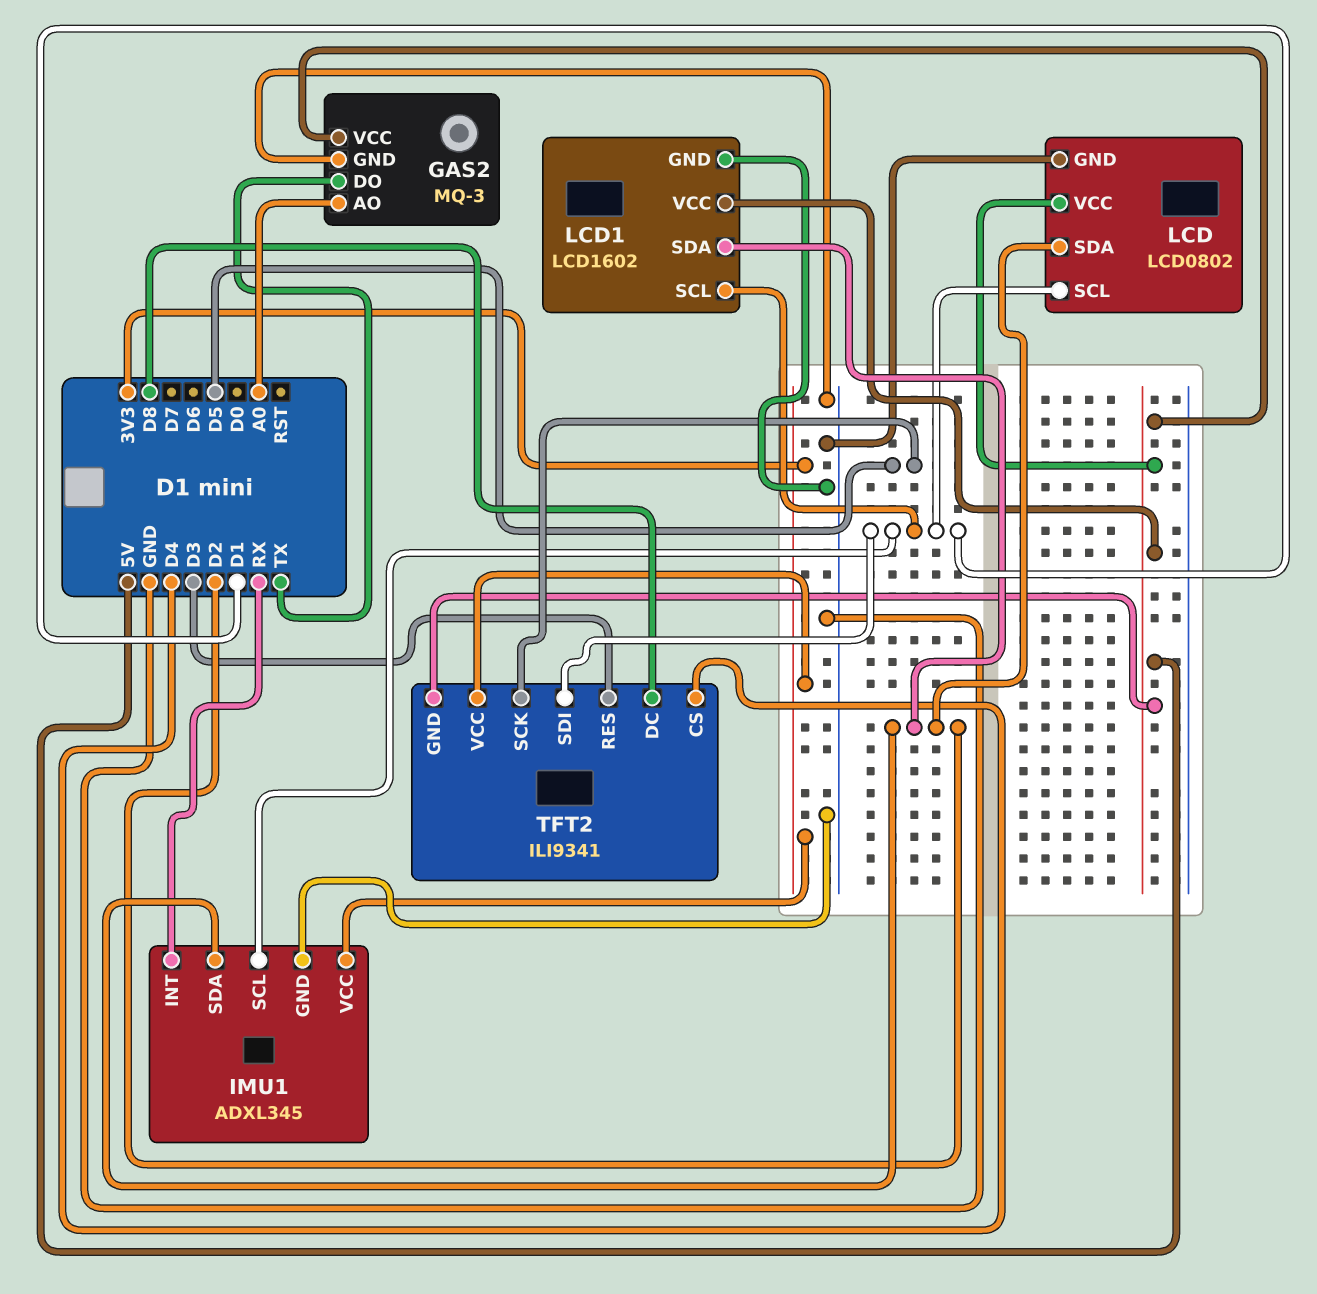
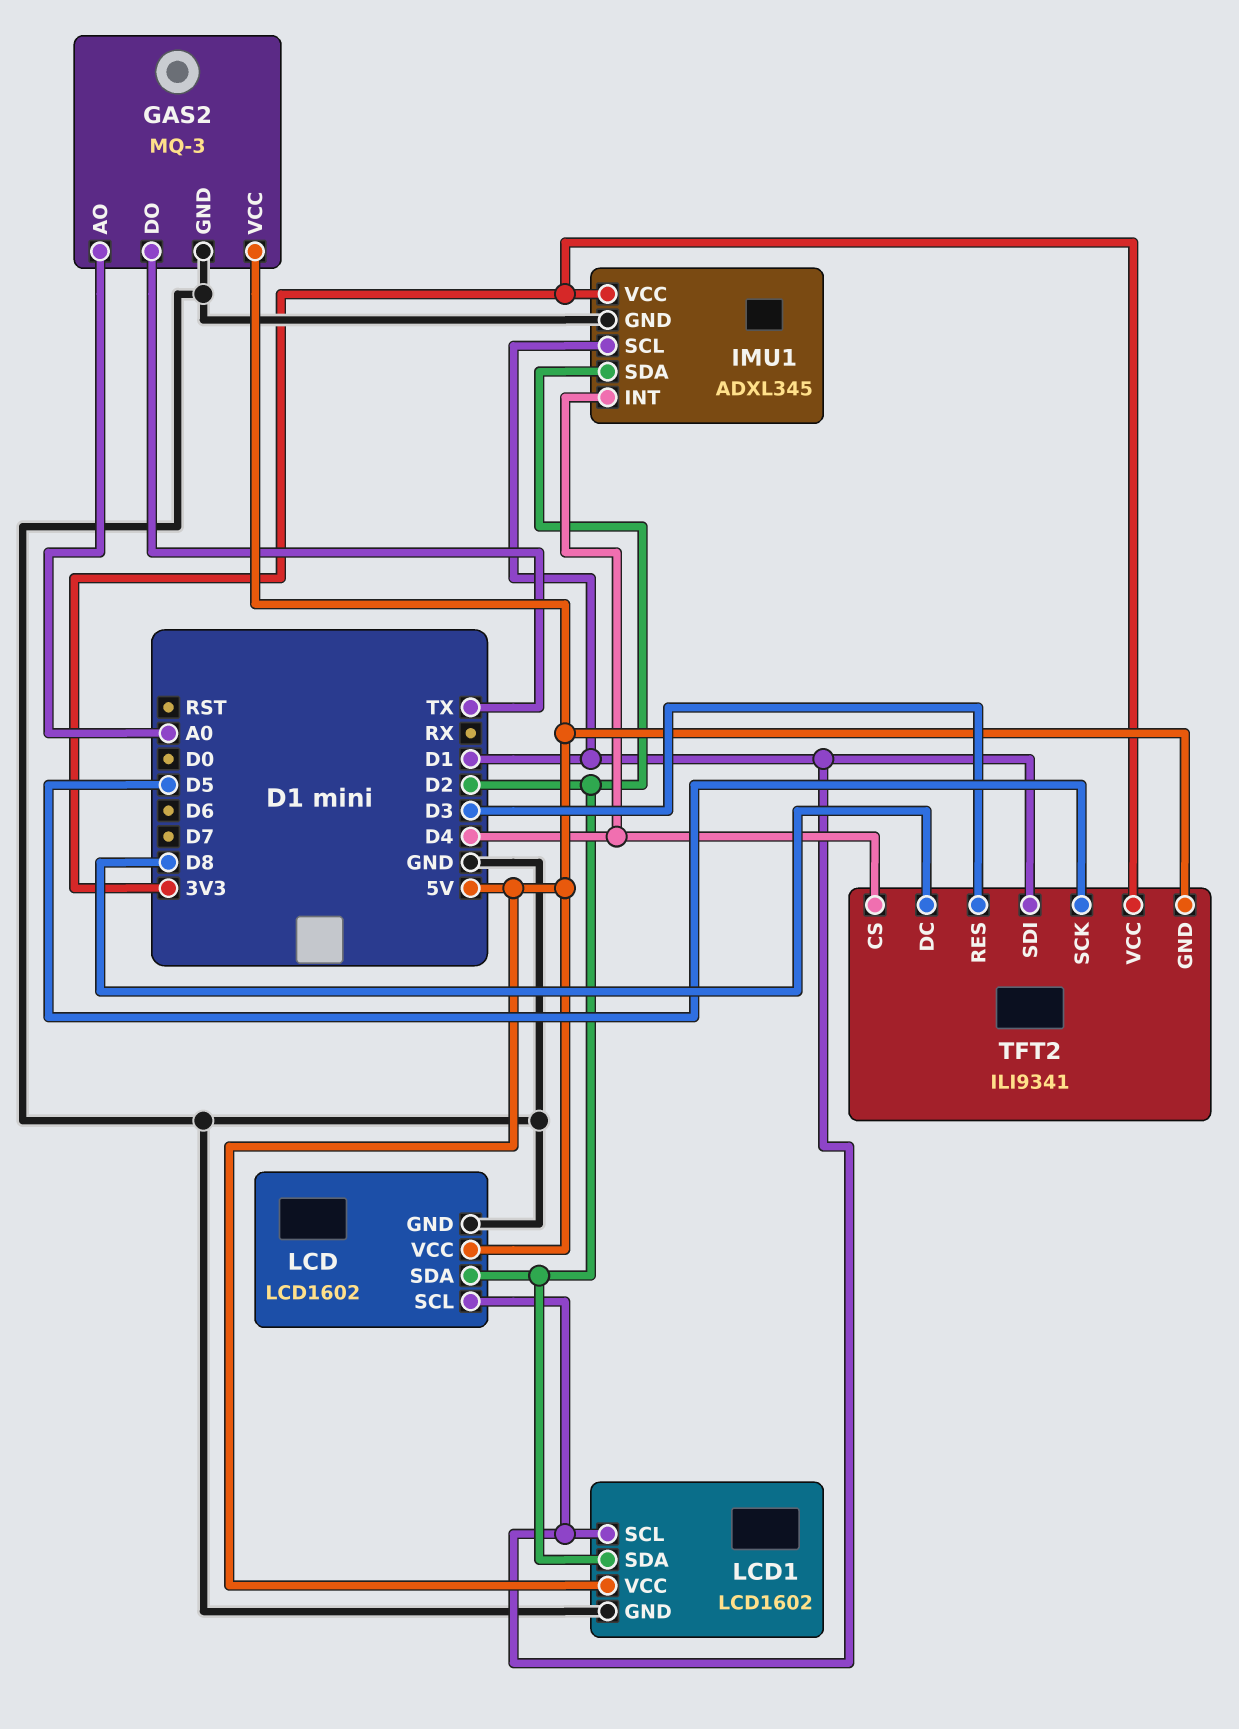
IMU1 pin INT: RX -> D4
LCD: LCD0802 -> LCD1602

